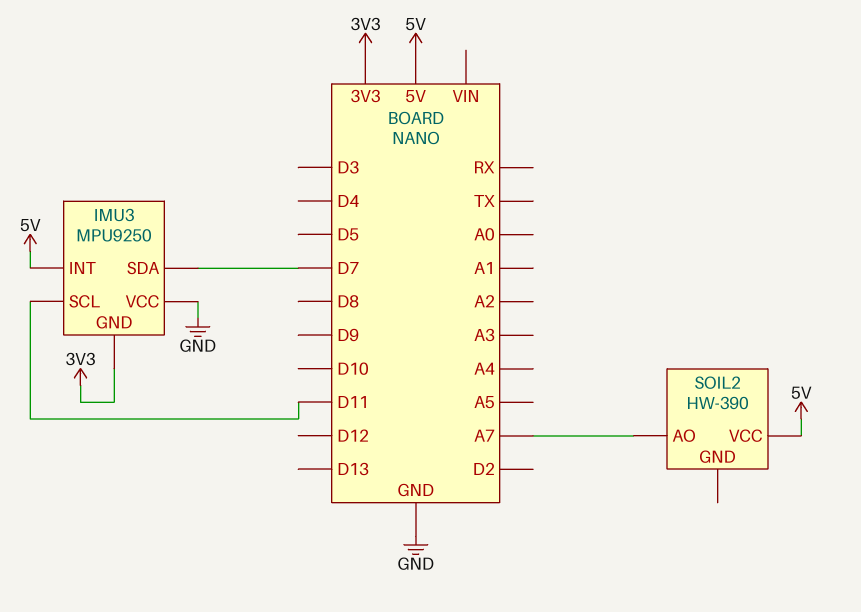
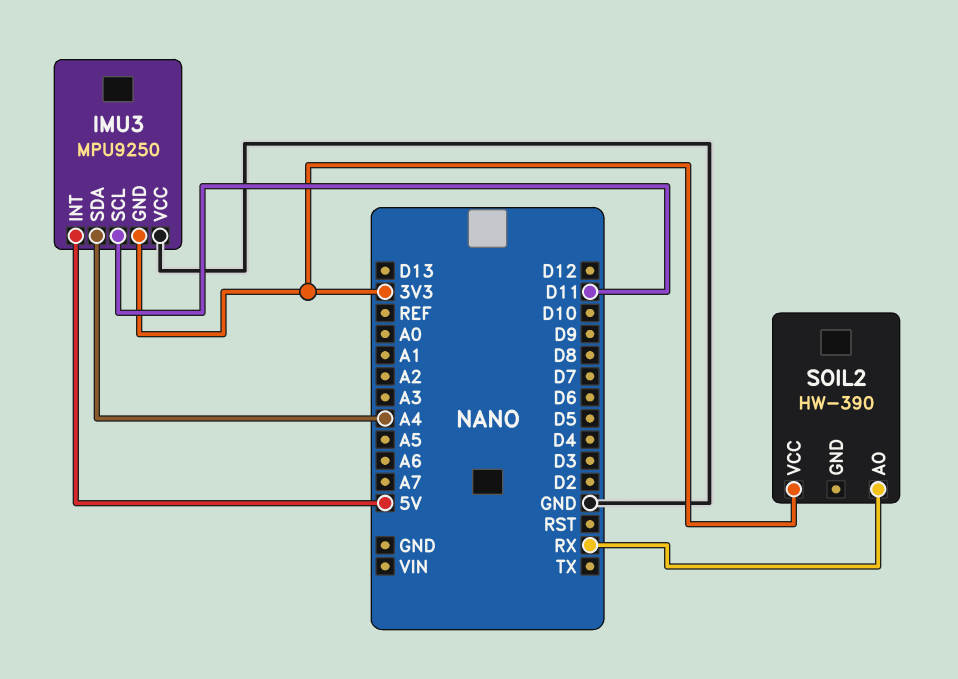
IMU3 pin SDA: D7 -> A4
SOIL2 pin AO: A7 -> RX
SOIL2 pin VCC: 5V -> 3V3

